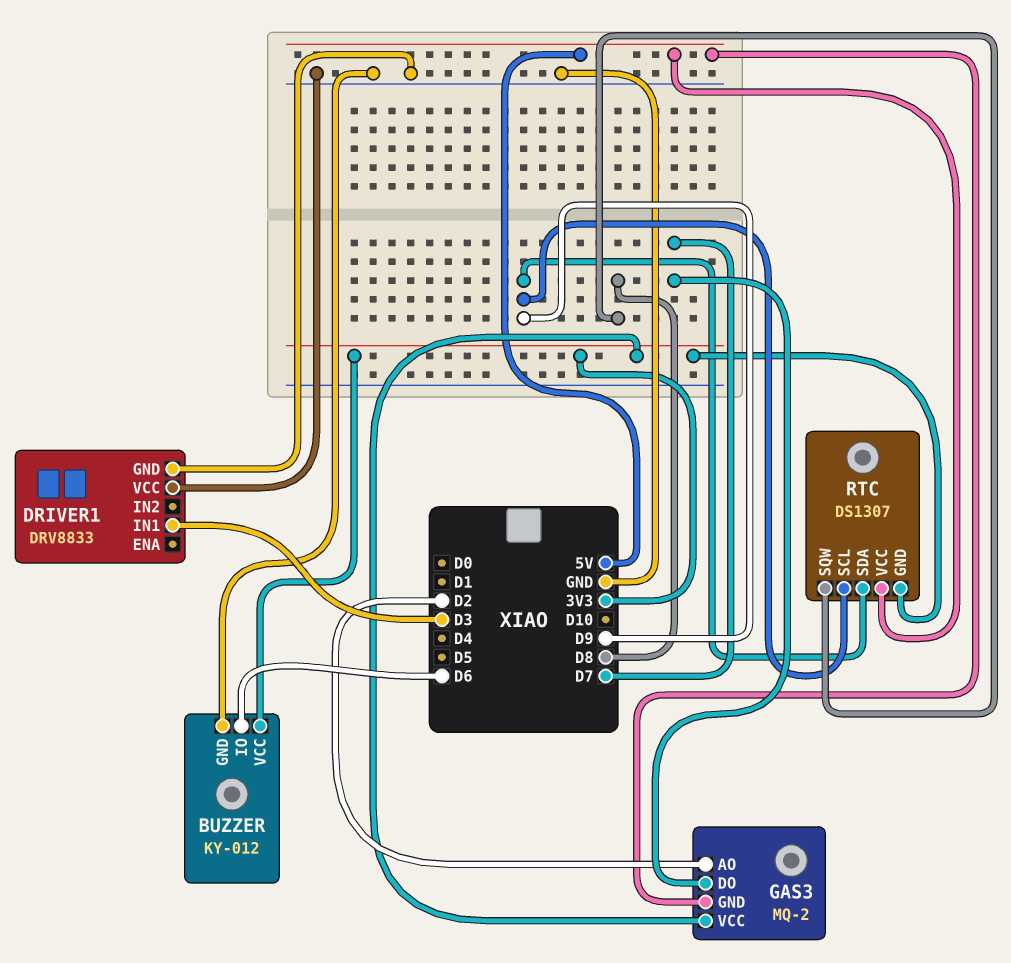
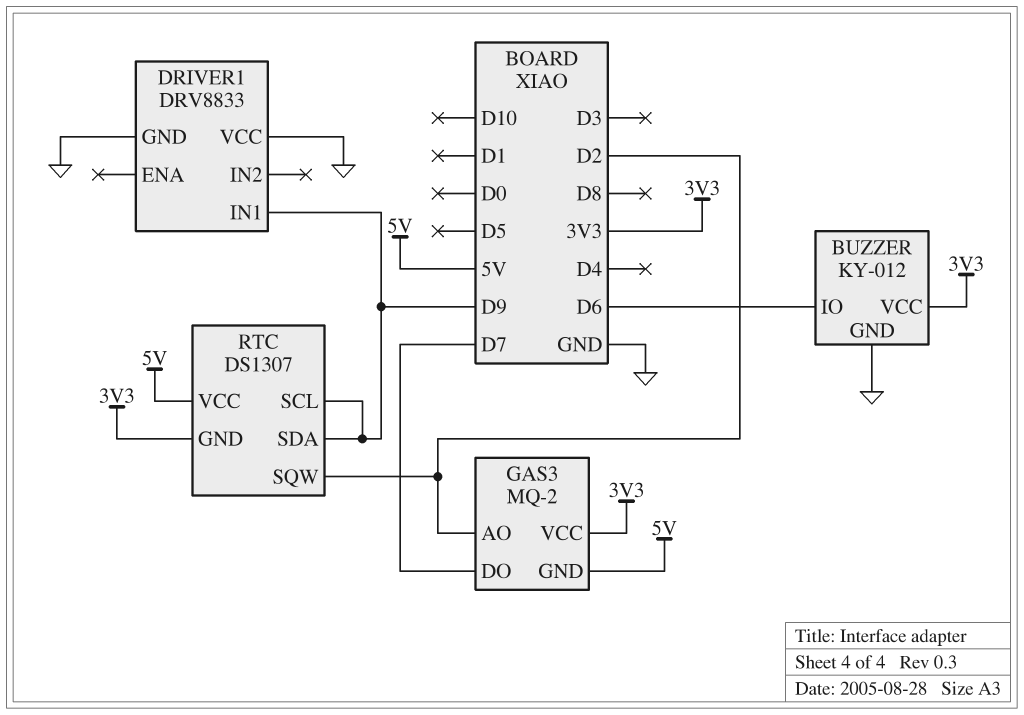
DRIVER1 pin IN1: D3 -> D9
RTC pin SQW: D8 -> D2

